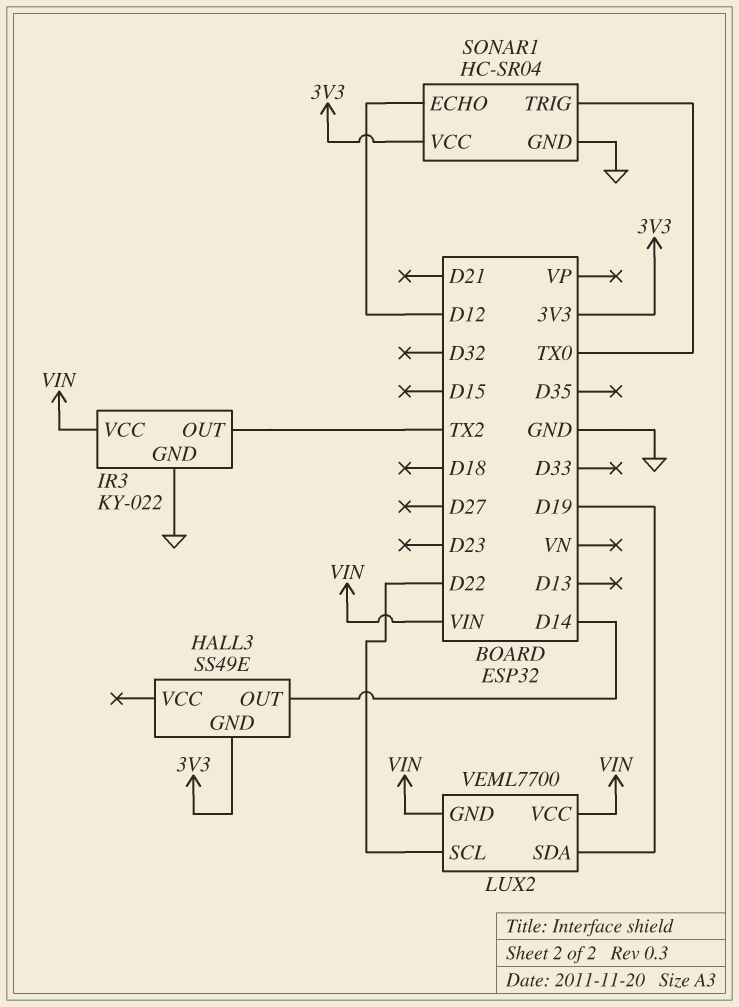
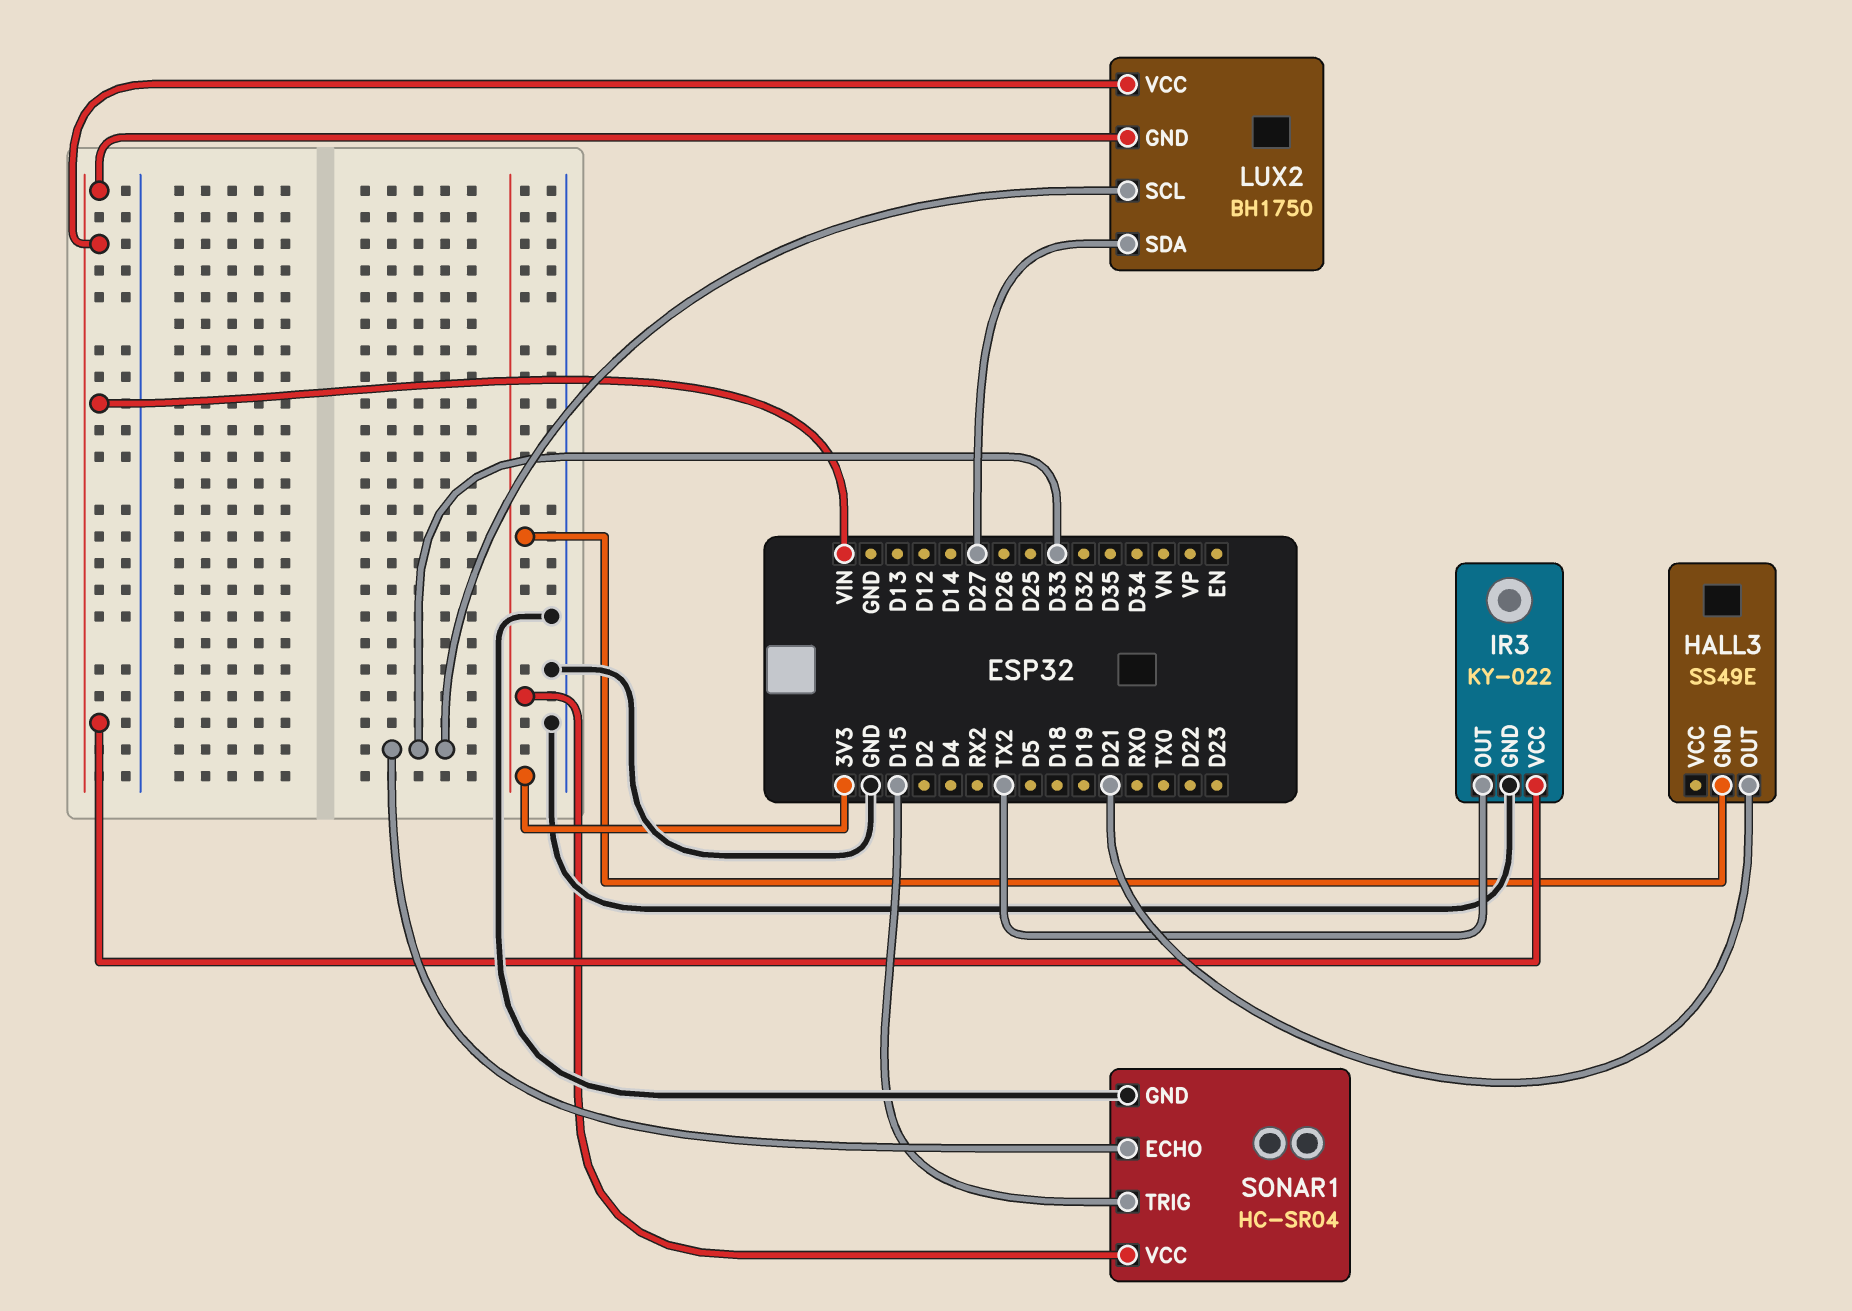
HALL3 pin OUT: D14 -> D21
LUX2: VEML7700 -> BH1750
LUX2 pin SCL: D22 -> D33
LUX2 pin SDA: D19 -> D27
SONAR1 pin ECHO: D12 -> D33
SONAR1 pin TRIG: TX0 -> D15

